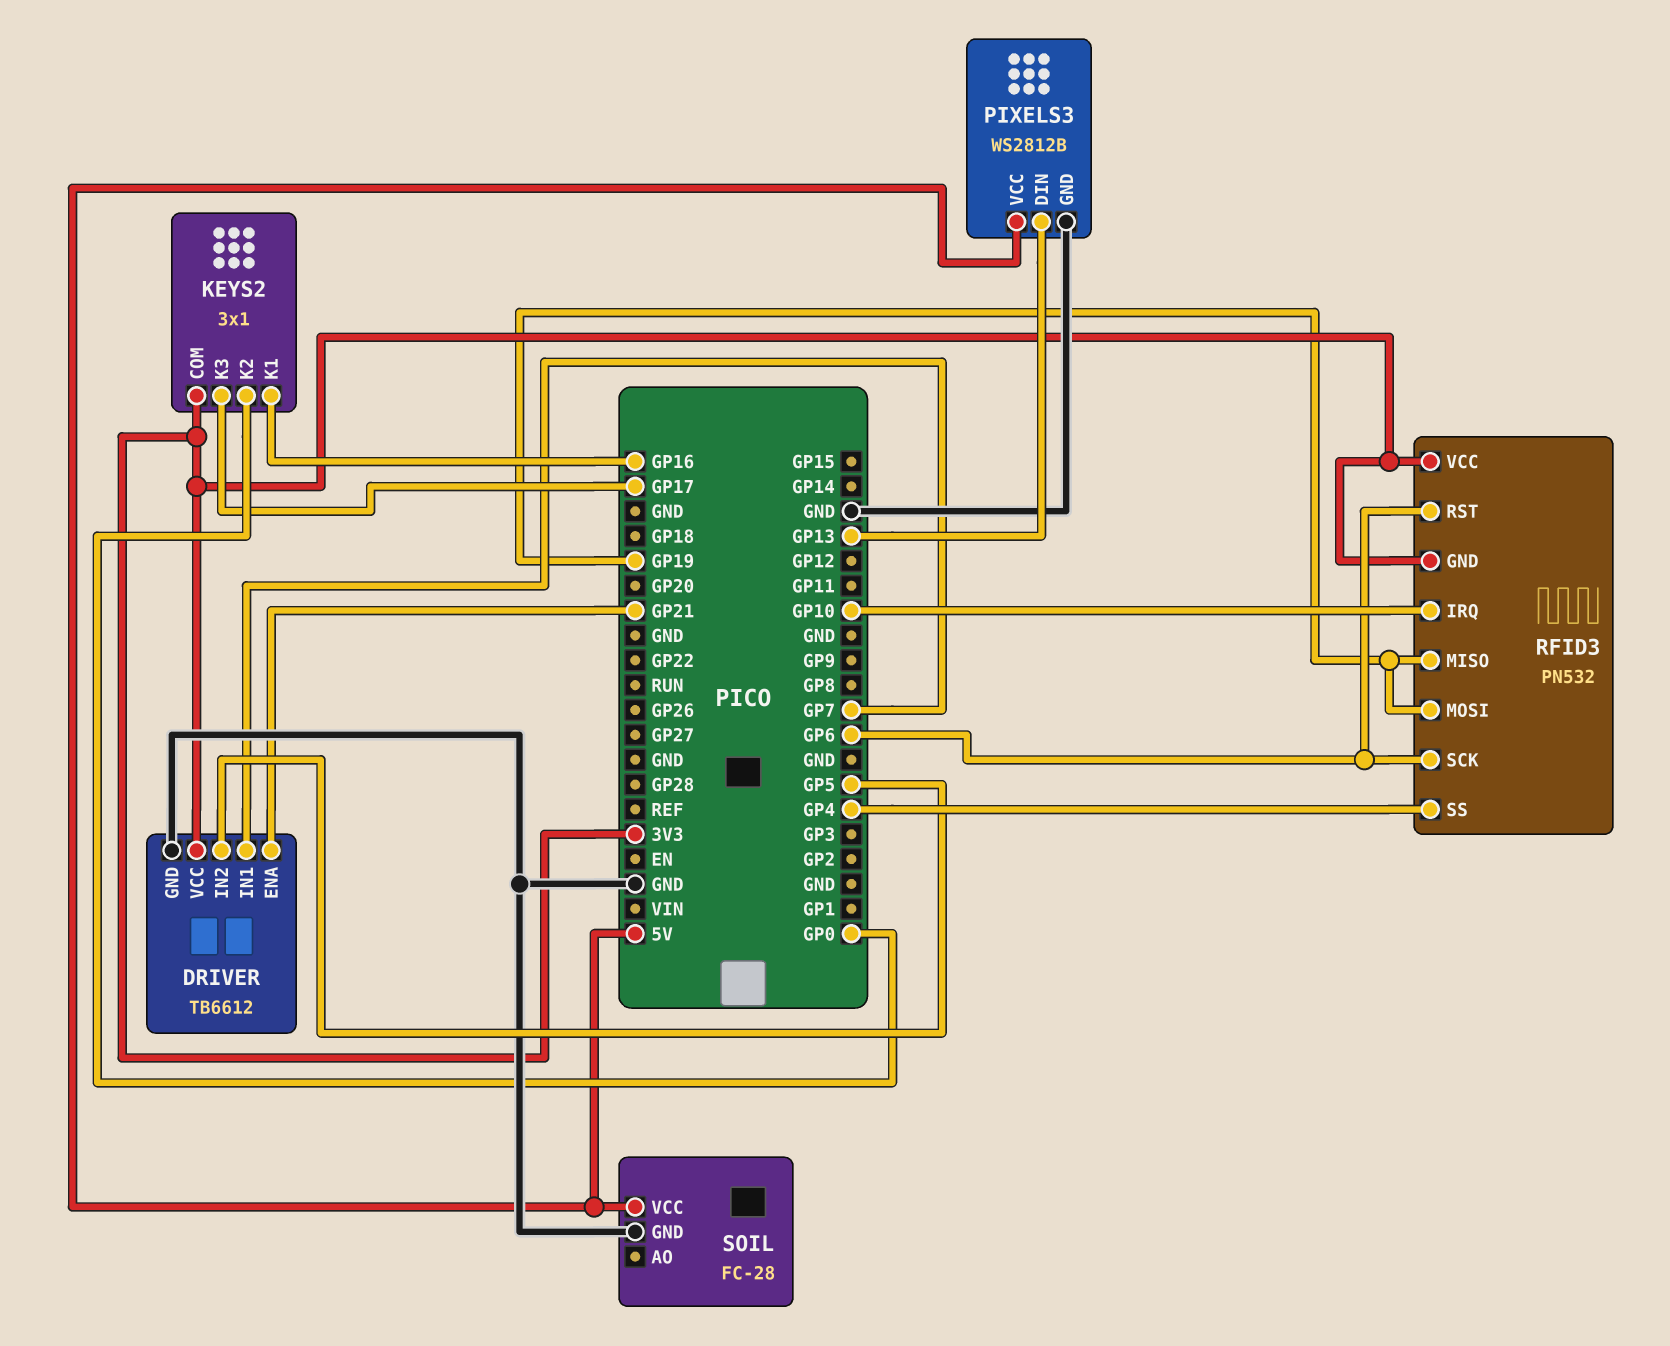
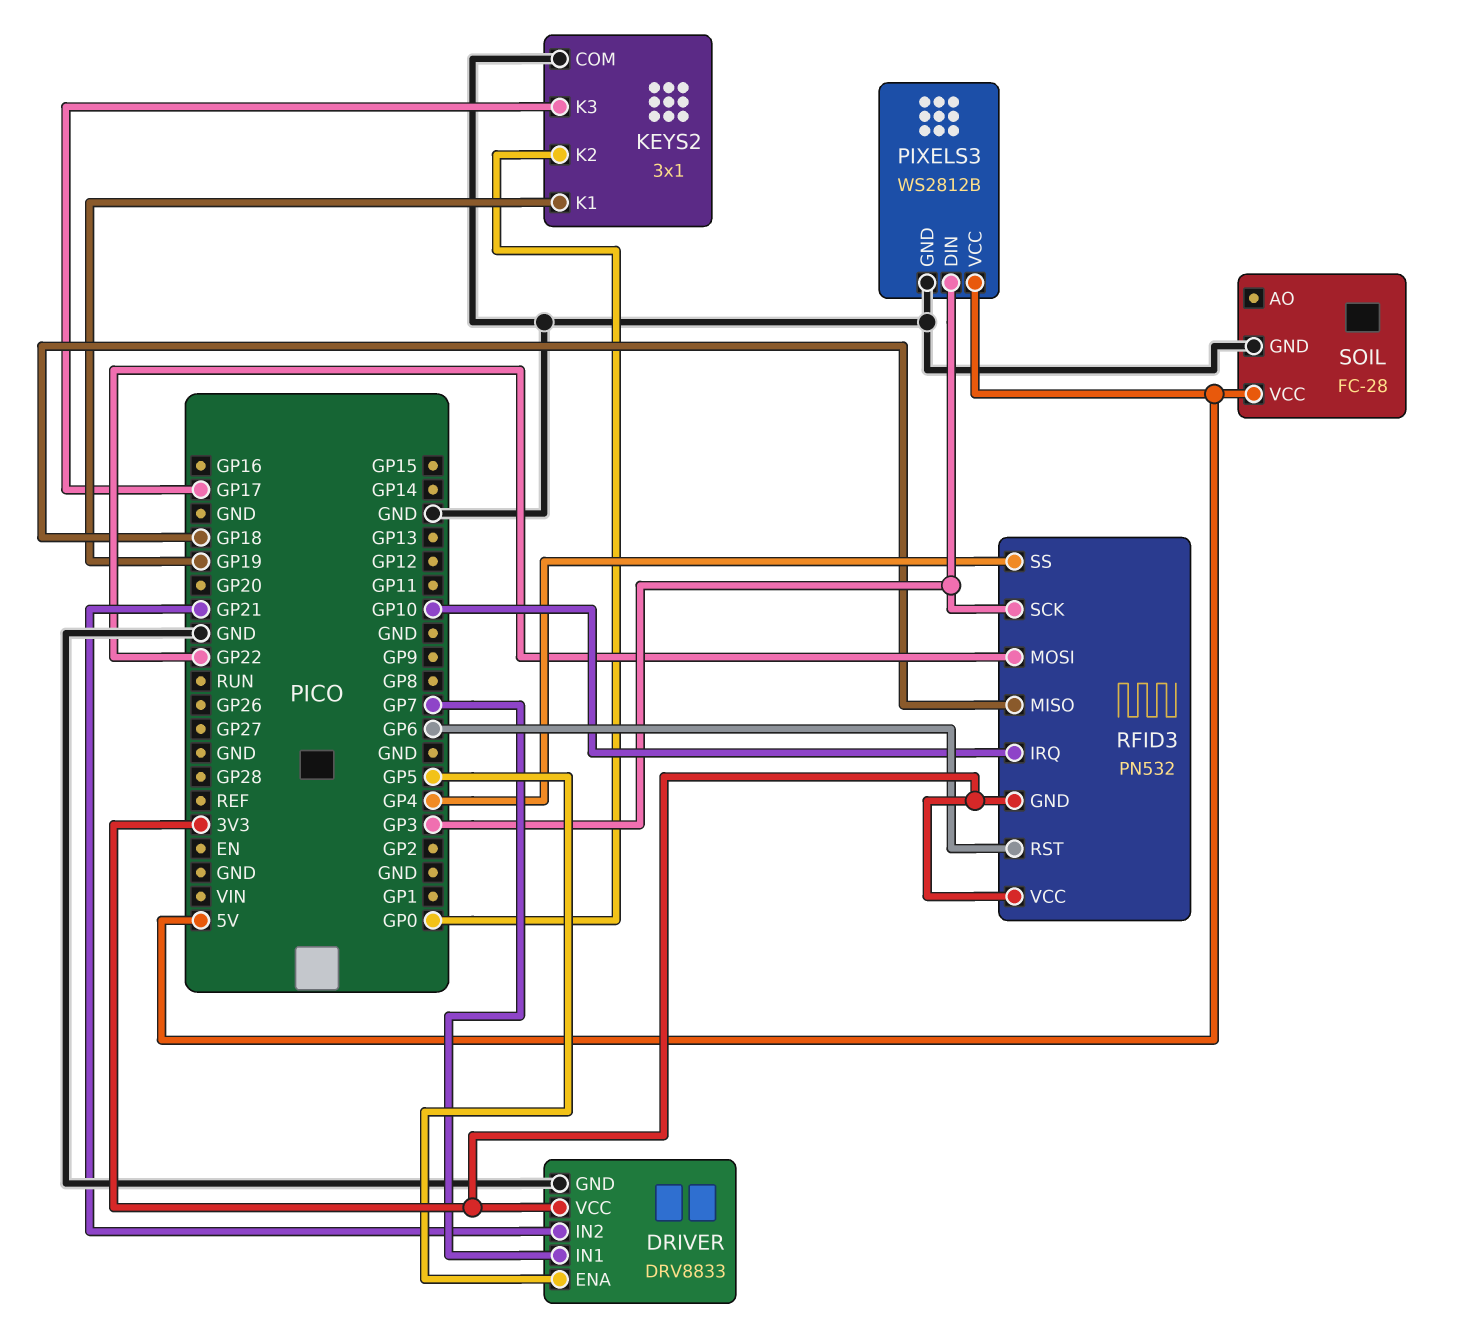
DRIVER: TB6612 -> DRV8833
DRIVER pin ENA: GP21 -> GP5
DRIVER pin IN2: GP5 -> GP21
KEYS2 pin COM: 3V3 -> GND
KEYS2 pin K1: GP16 -> GP19
PIXELS3 pin DIN: GP13 -> GP3
RFID3 pin MISO: GP19 -> GP18
RFID3 pin MOSI: GP19 -> GP22
RFID3 pin SCK: GP6 -> GP3

